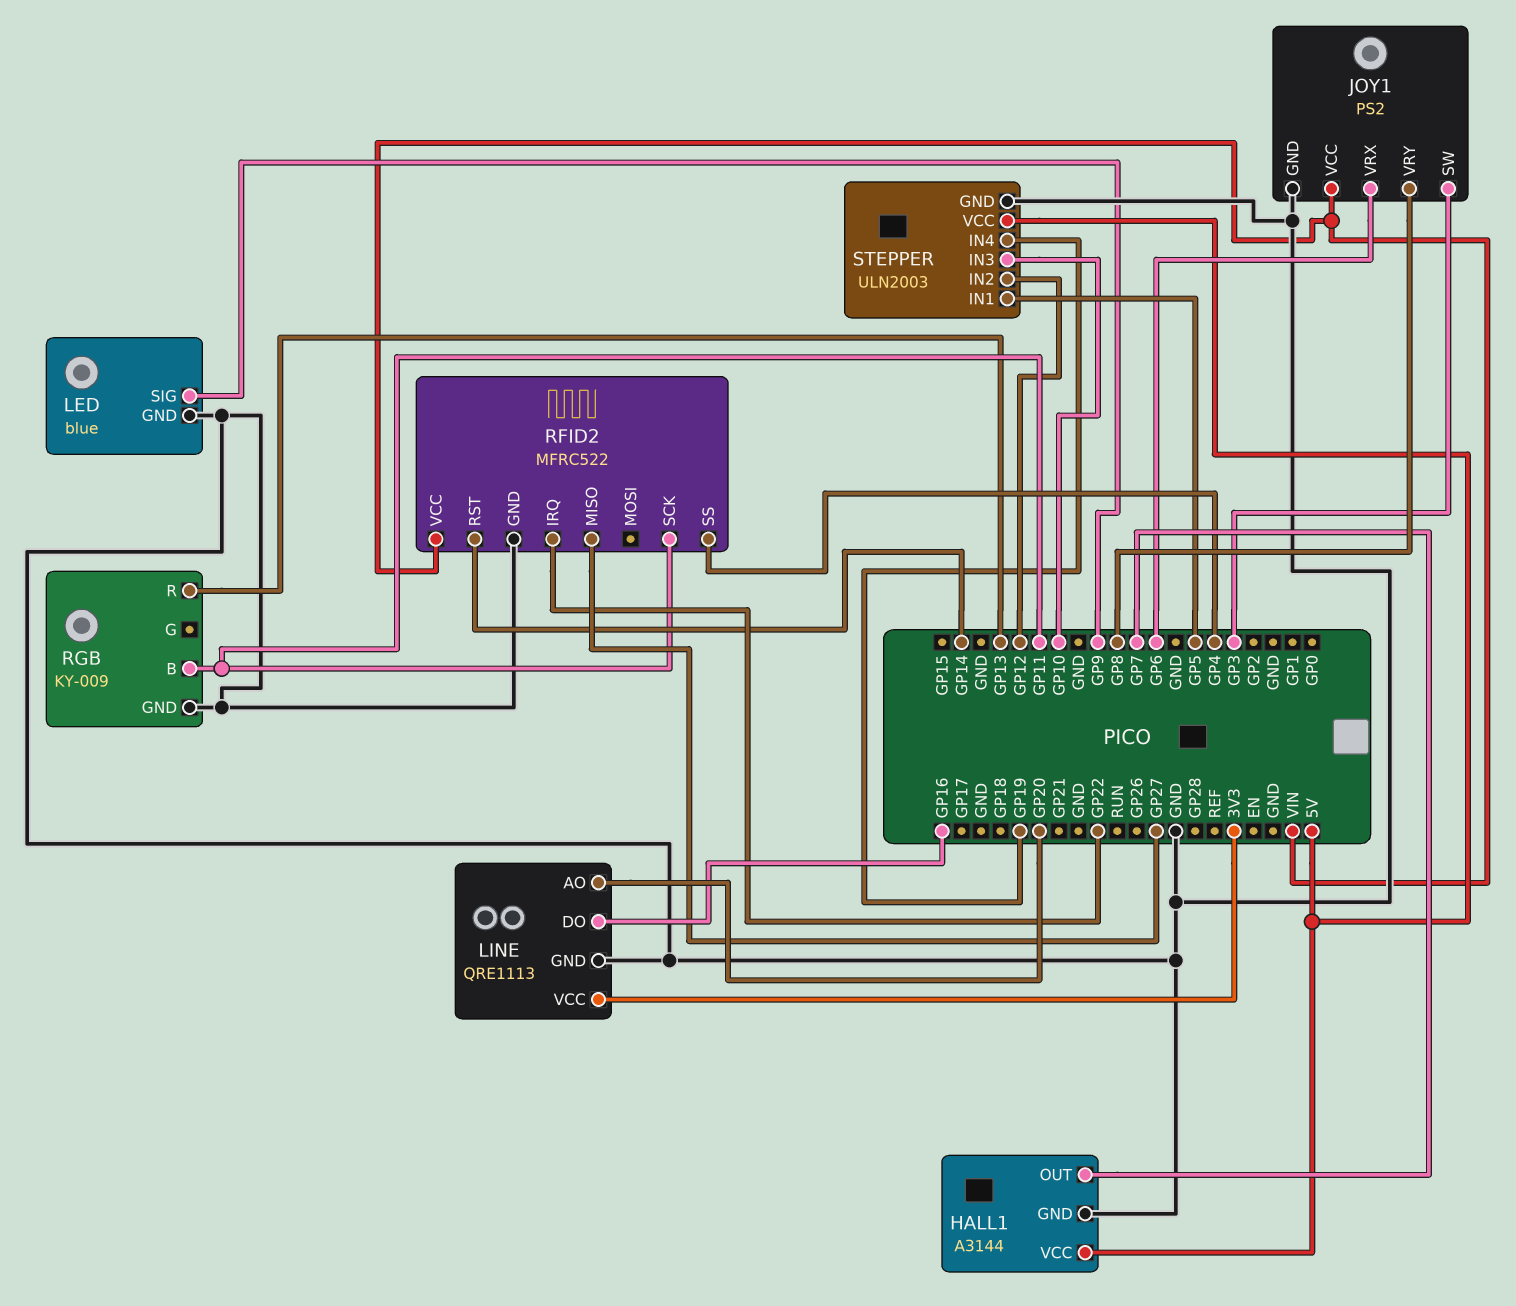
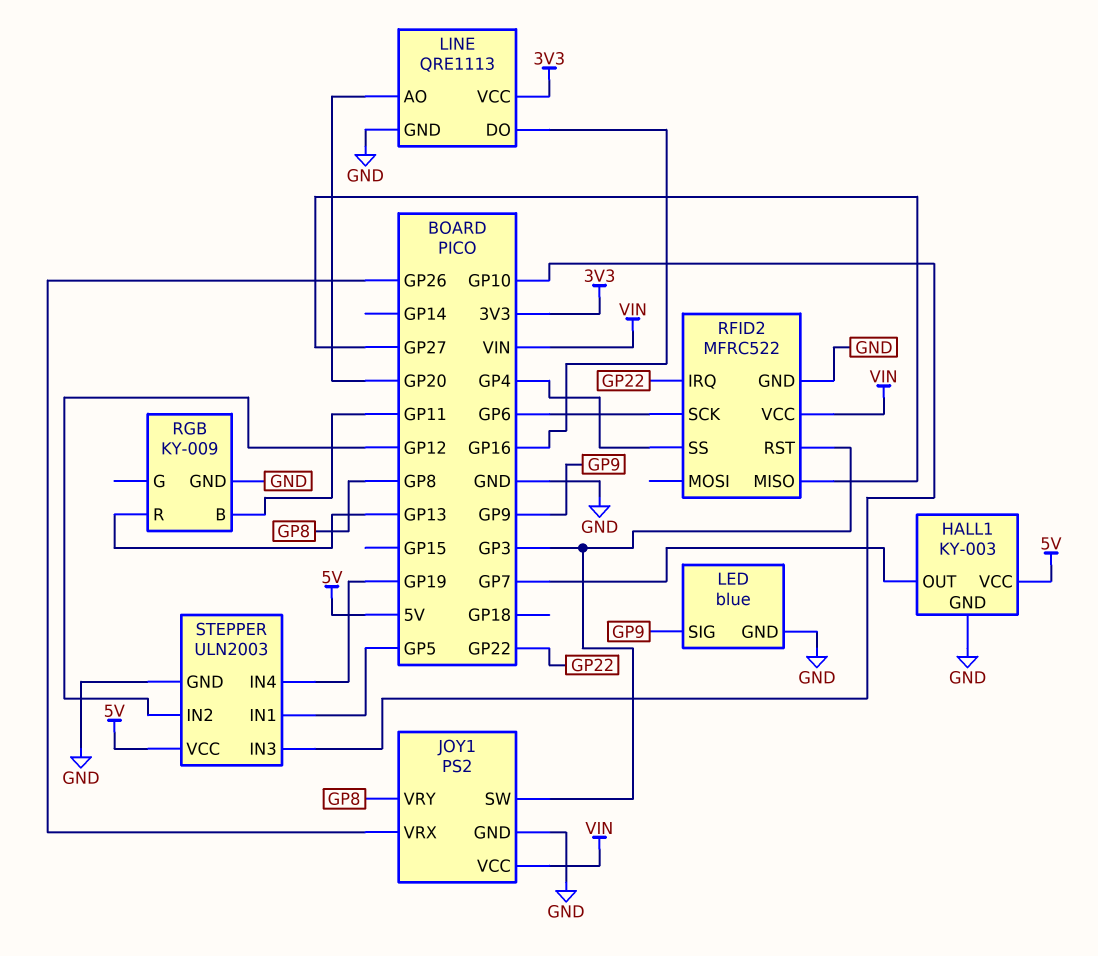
HALL1: A3144 -> KY-003
JOY1 pin VRX: GP6 -> GP26
RFID2 pin RST: GP14 -> GP3
RFID2 pin SCK: GP11 -> GP6

